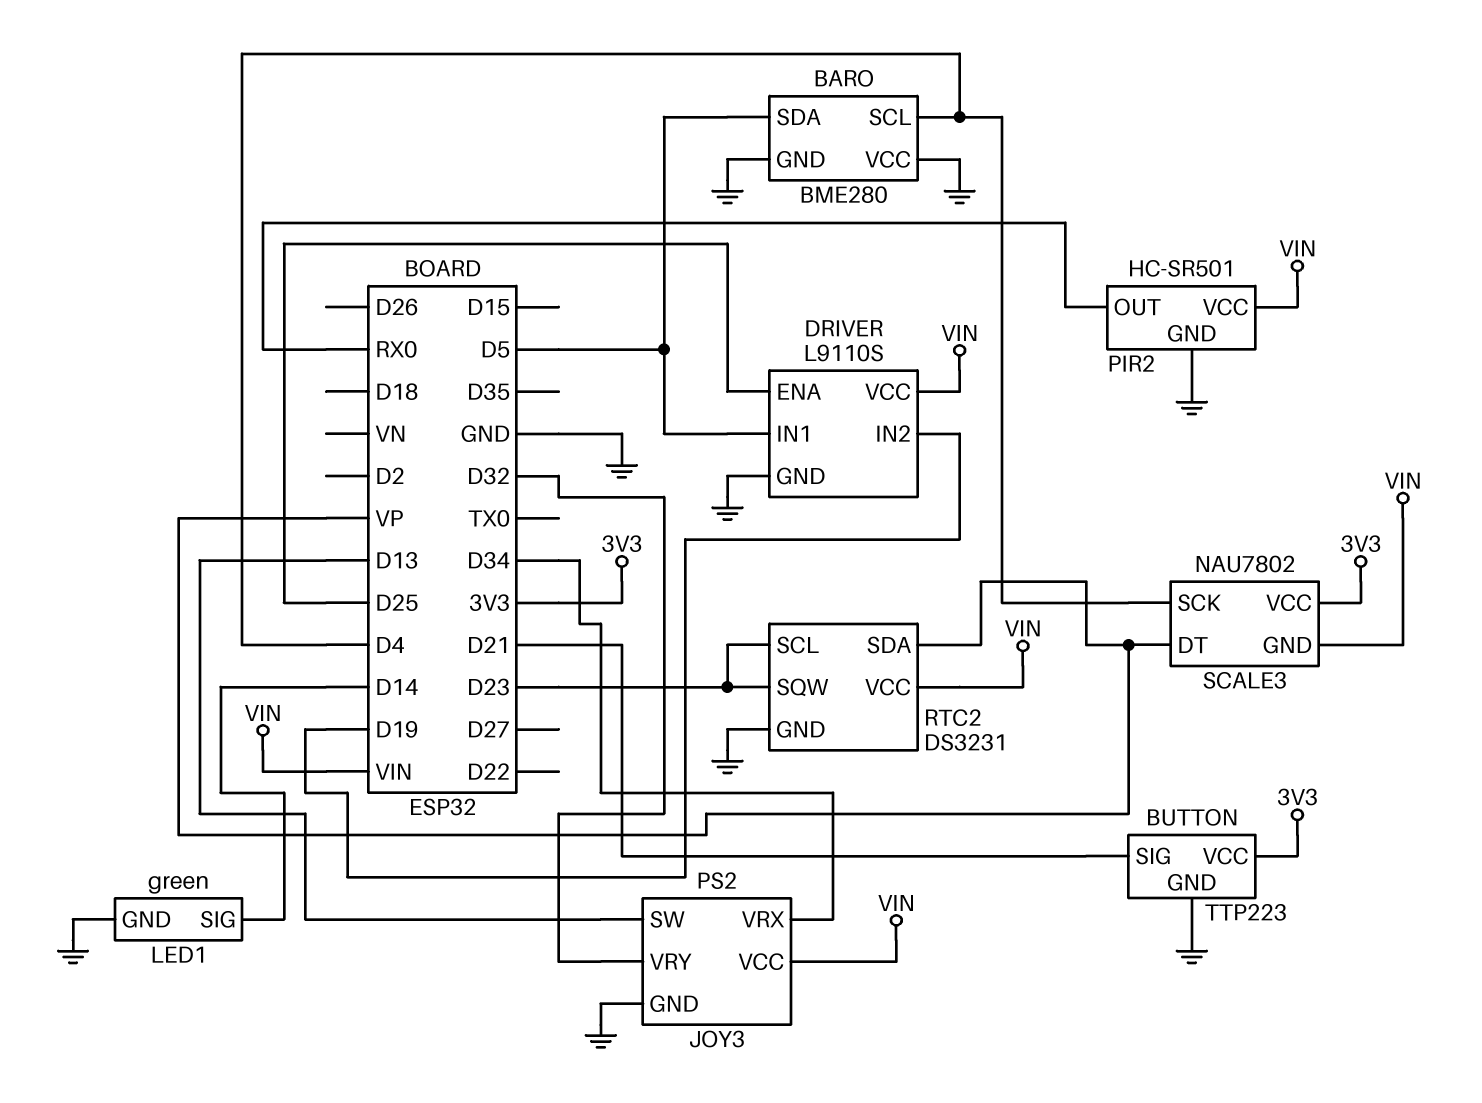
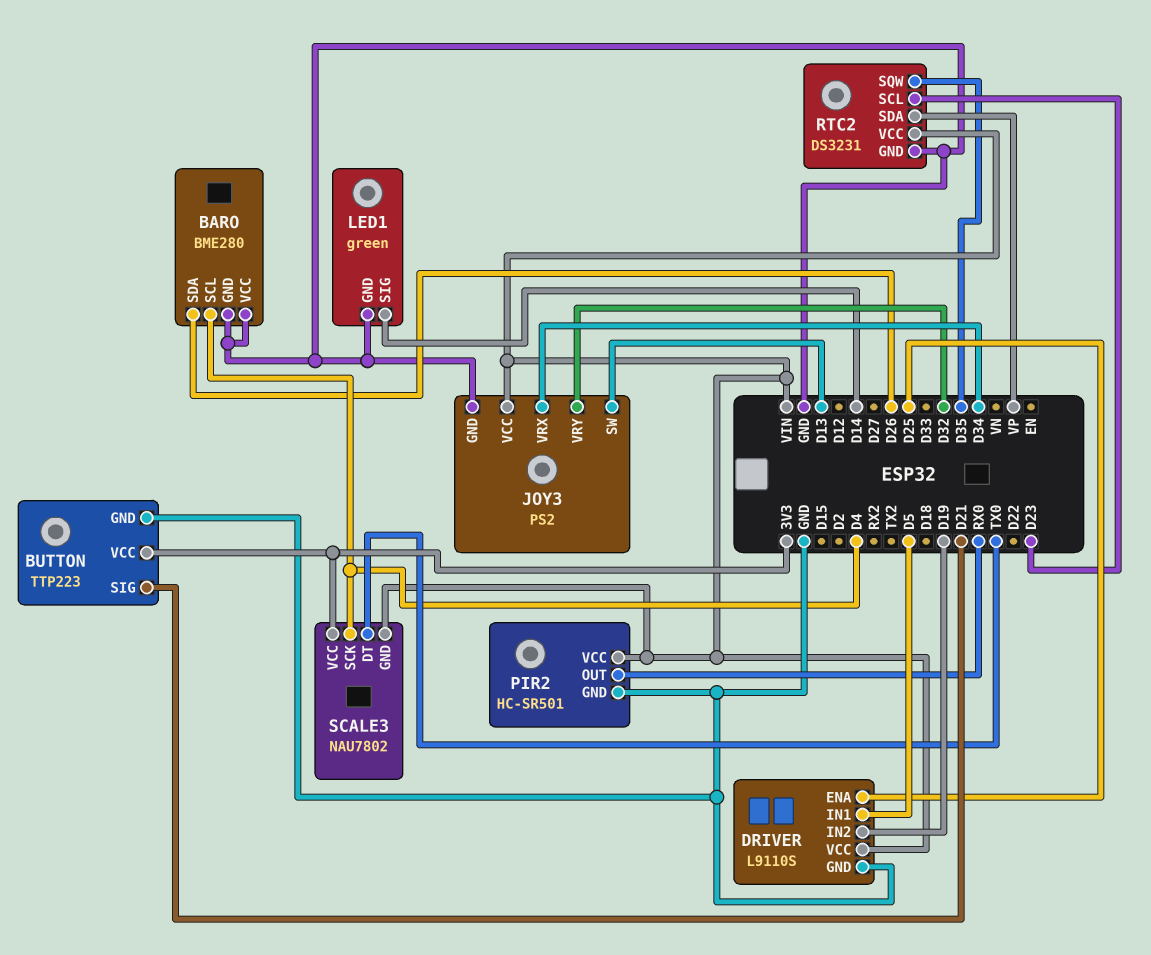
BARO pin SDA: D5 -> D26
RTC2 pin SQW: D23 -> D35
SCALE3 pin DT: VP -> TX0

